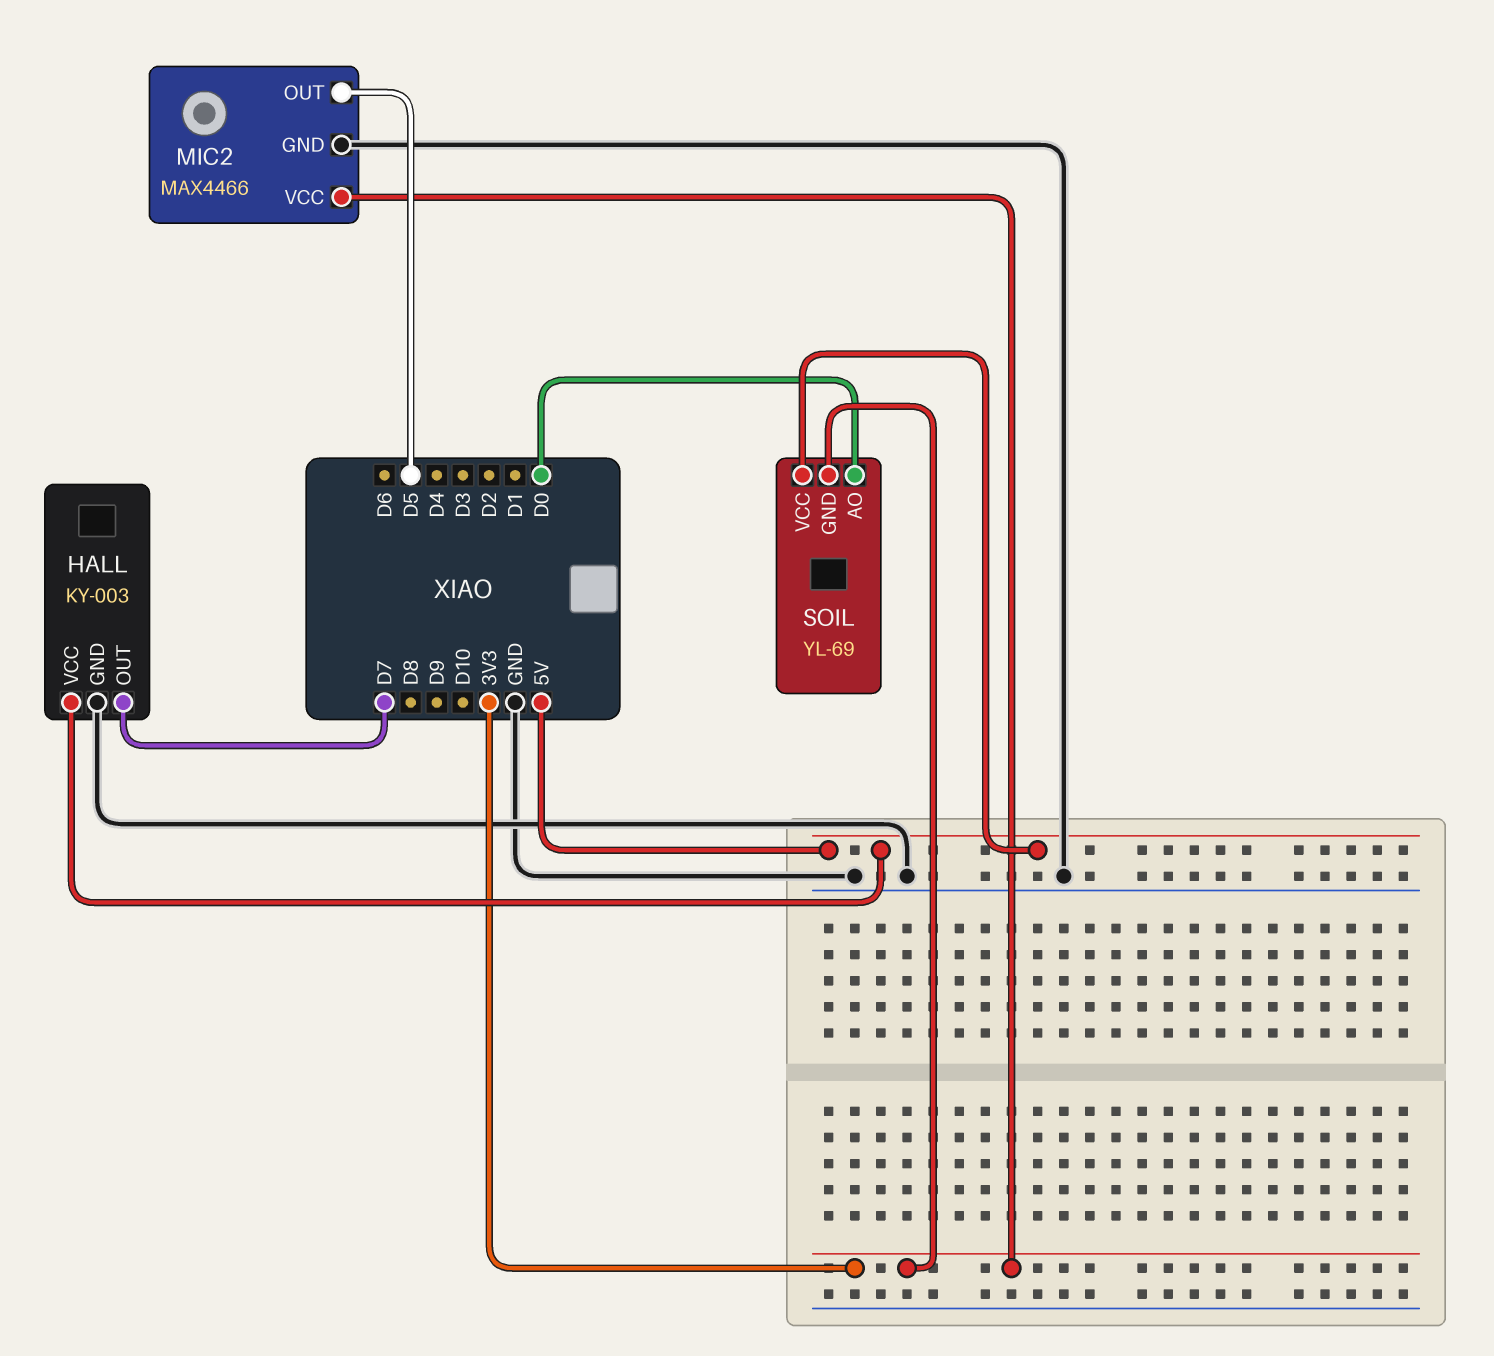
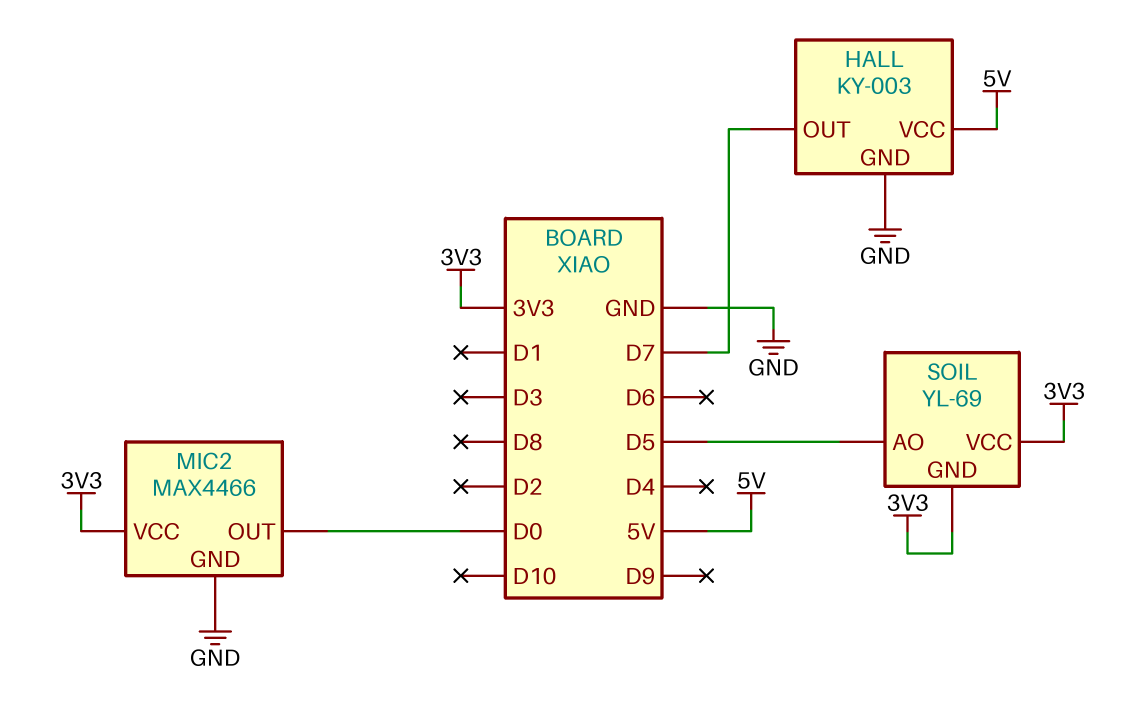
MIC2 pin OUT: D5 -> D0
SOIL pin AO: D0 -> D5
SOIL pin VCC: 5V -> 3V3

